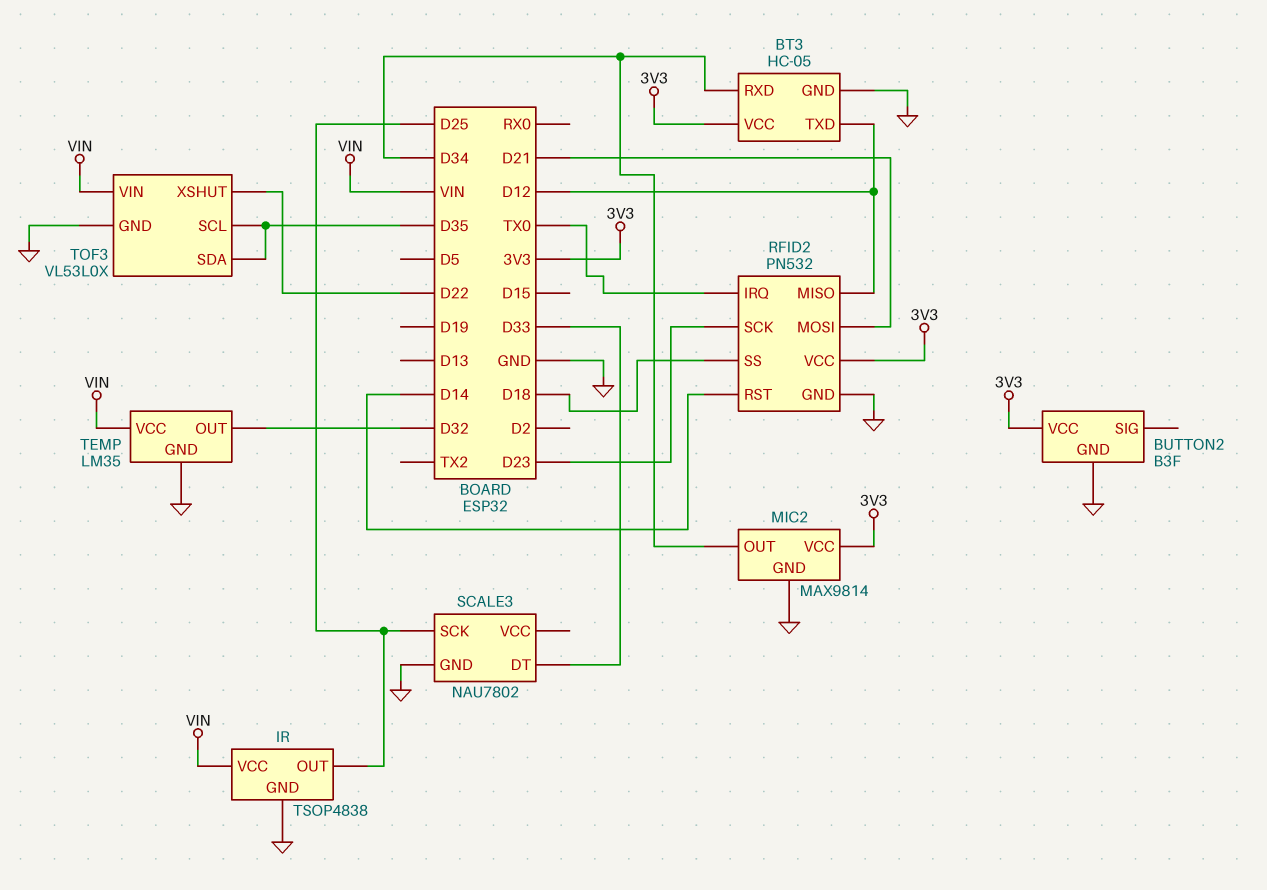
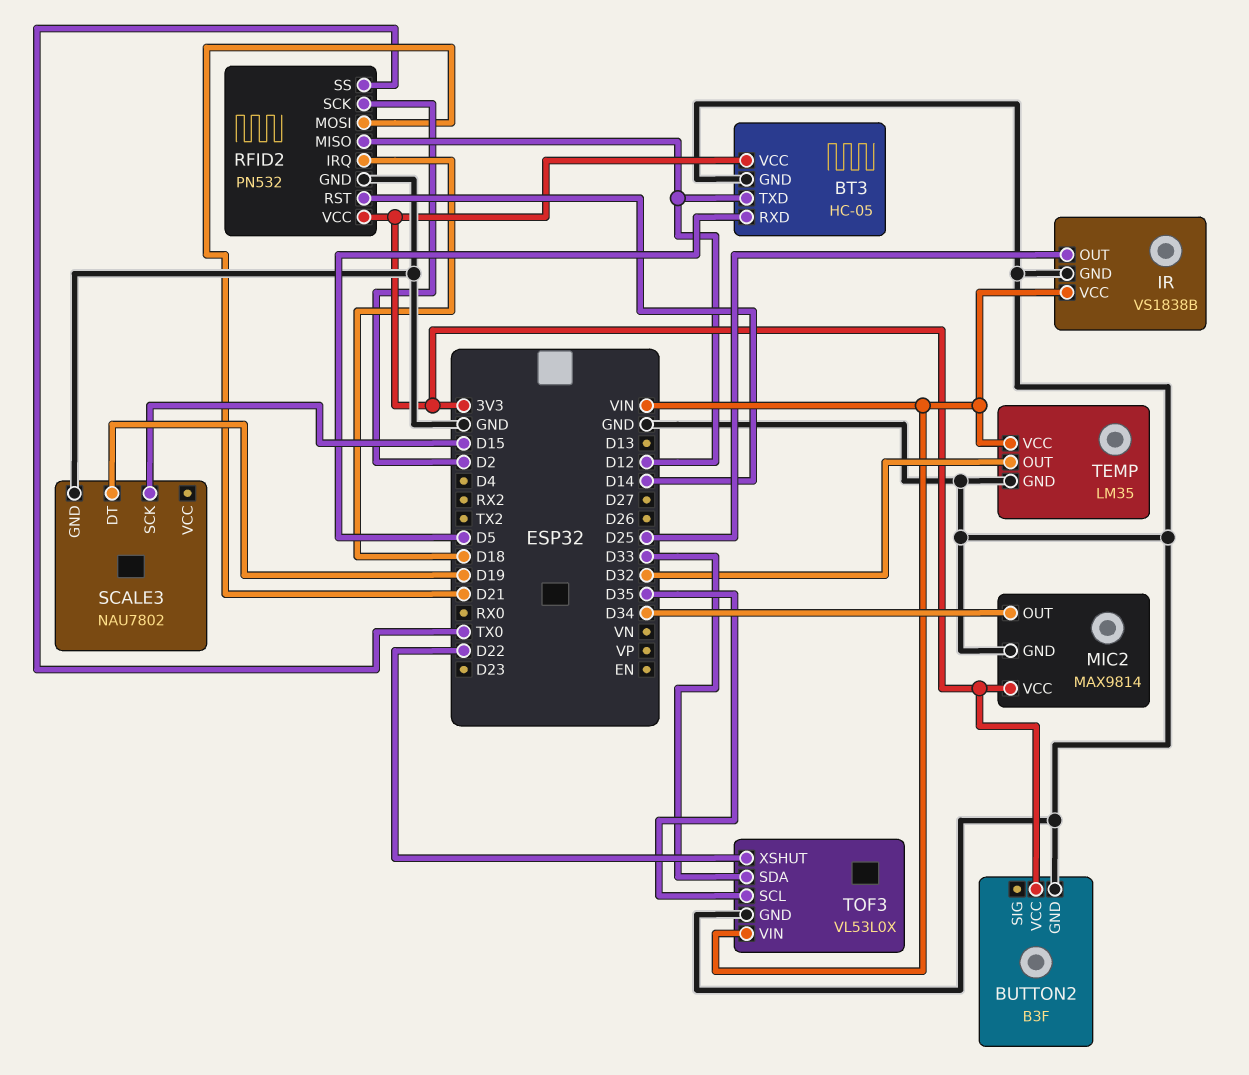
BT3 pin RXD: D34 -> D5
IR: TSOP4838 -> VS1838B
RFID2 pin IRQ: TX0 -> D18
RFID2 pin SCK: D23 -> D2
RFID2 pin SS: D18 -> TX0
SCALE3 pin DT: D33 -> D19
SCALE3 pin SCK: D25 -> D15
TOF3 pin SDA: D35 -> D33

